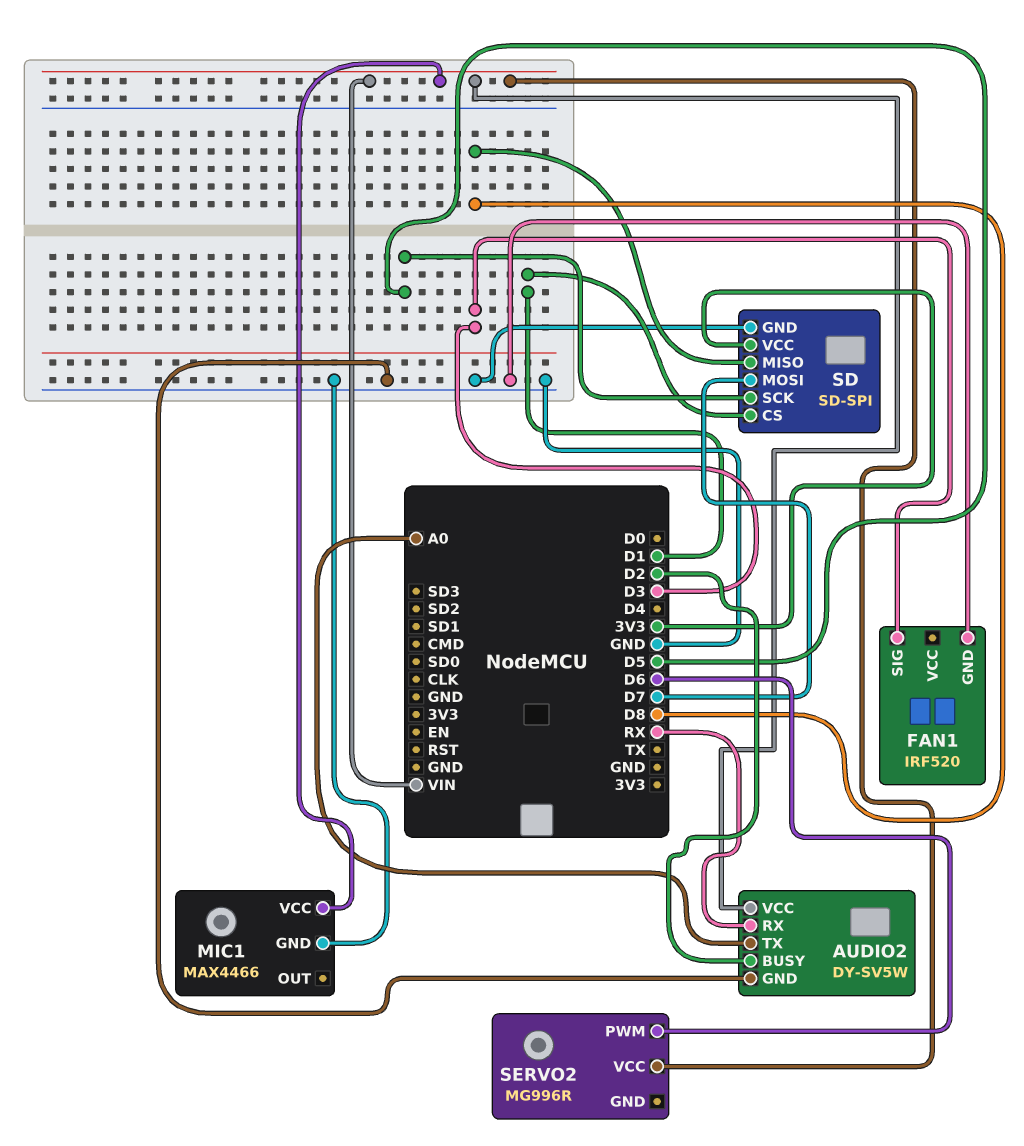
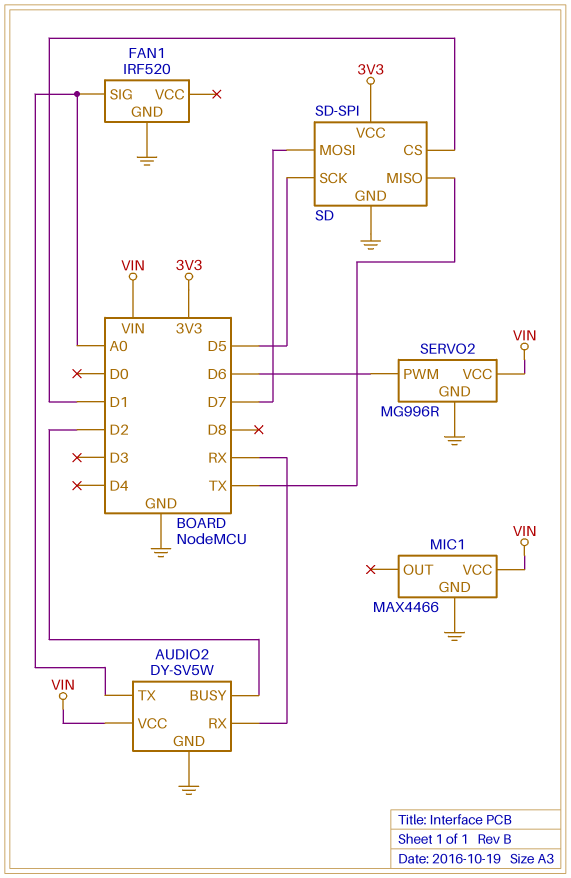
FAN1 pin SIG: D3 -> A0
SD pin MISO: D8 -> TX
SERVO2 pin GND: none -> GND

